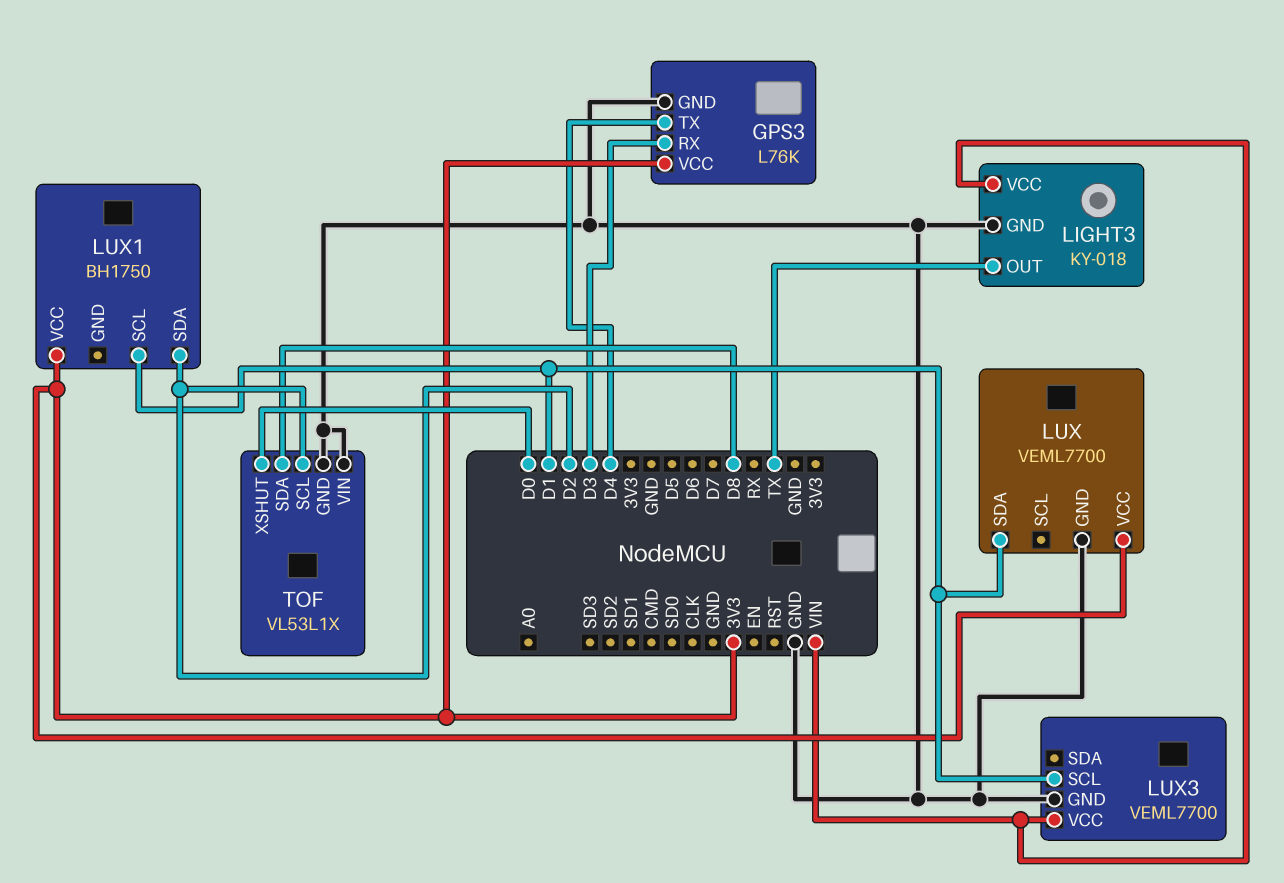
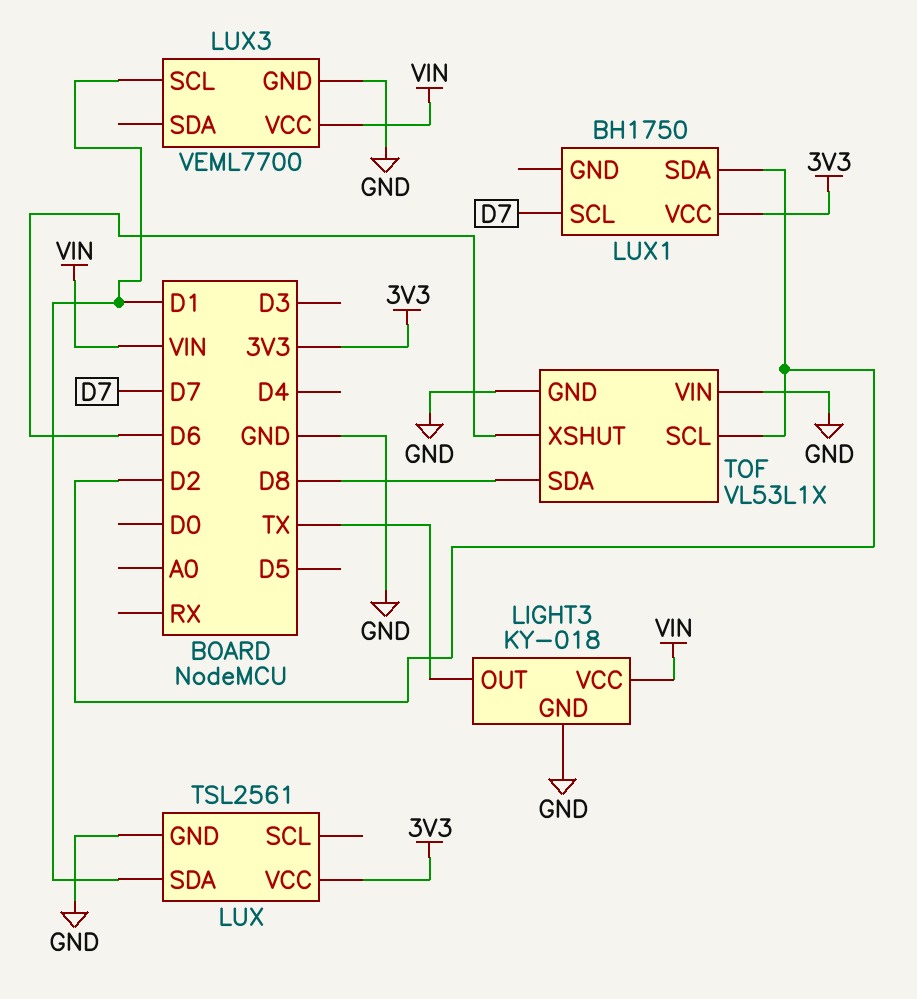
GPS3: L76K -> none
GPS3 pin GND: GND -> none
GPS3 pin RX: D3 -> none
GPS3 pin TX: D4 -> none
GPS3 pin VCC: 3V3 -> none
LUX: VEML7700 -> TSL2561
LUX1 pin SCL: D1 -> D7
TOF pin XSHUT: D0 -> D6

